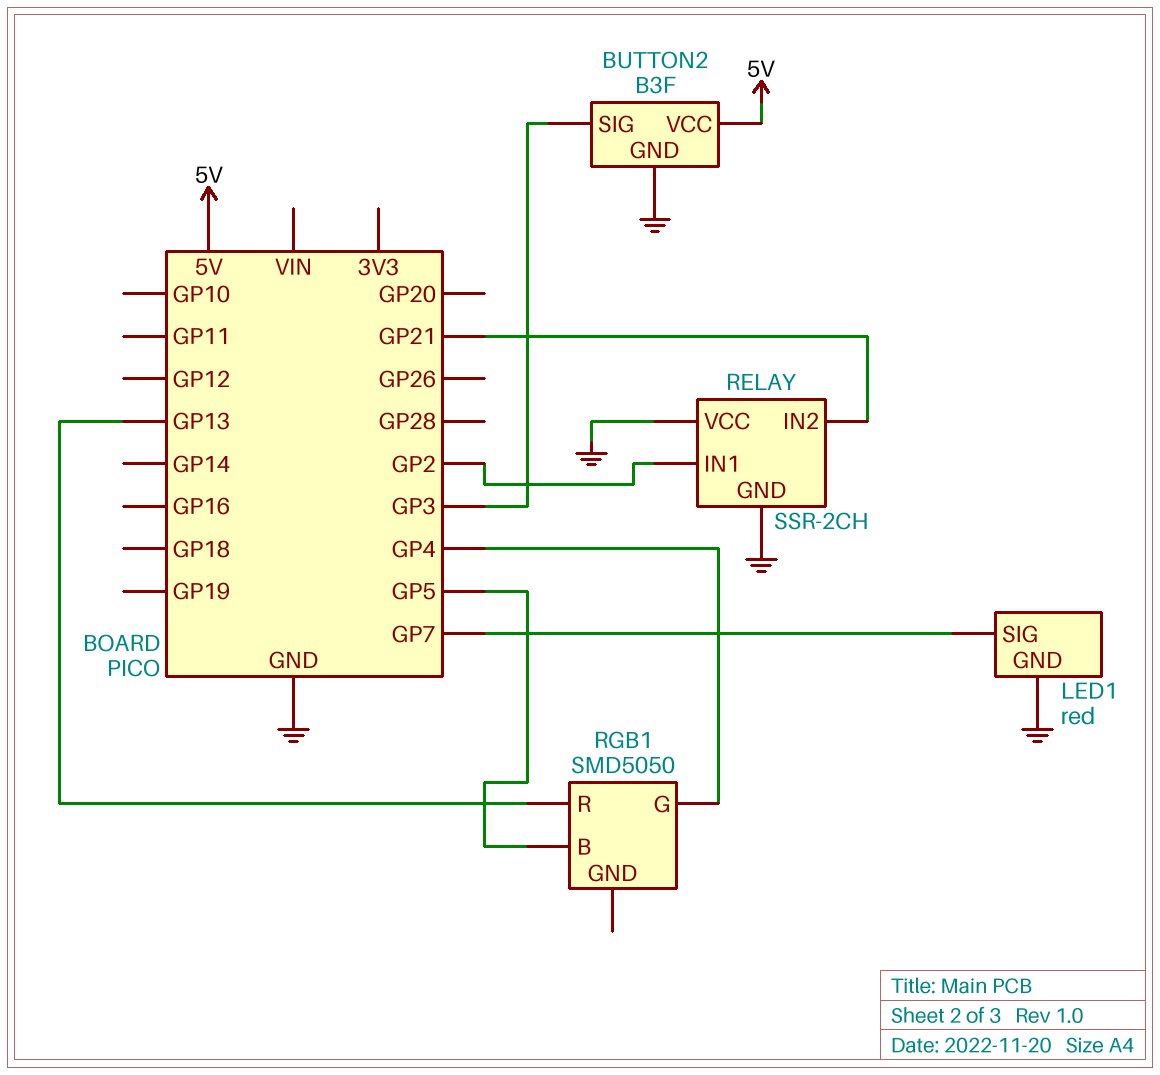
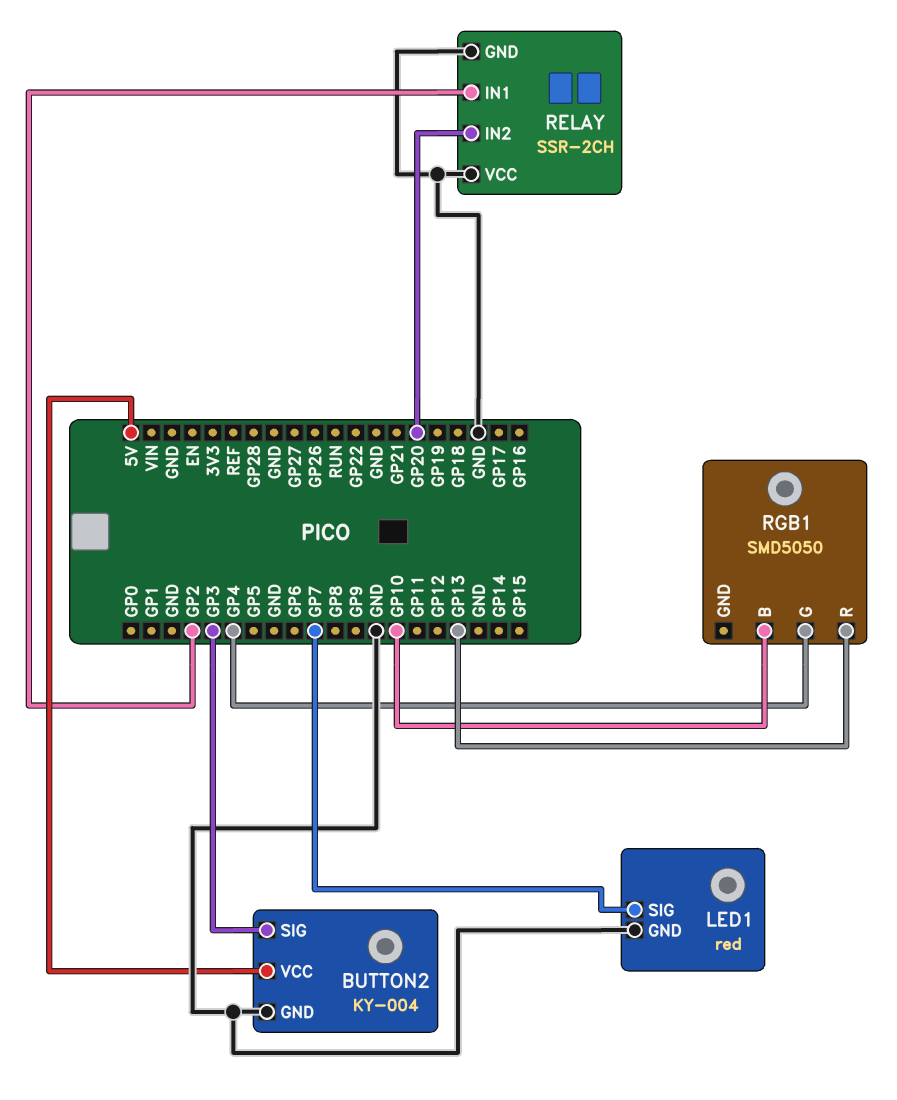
BUTTON2: B3F -> KY-004
RELAY pin IN2: GP21 -> GP20
RGB1 pin B: GP5 -> GP10

